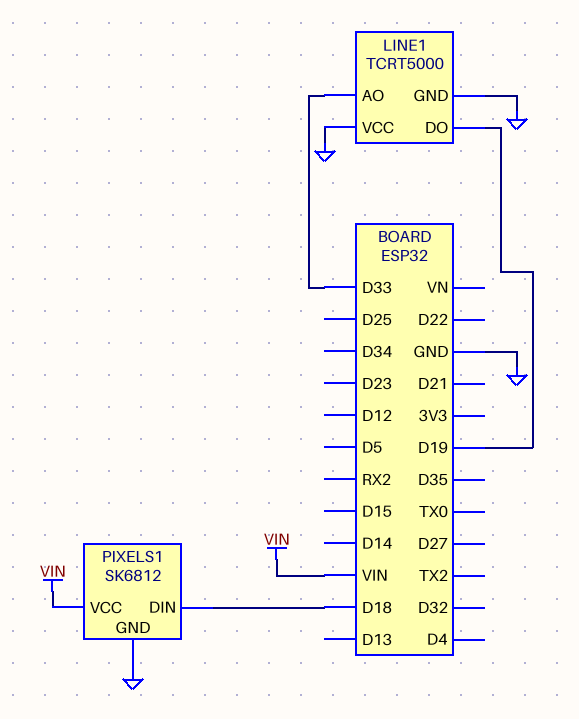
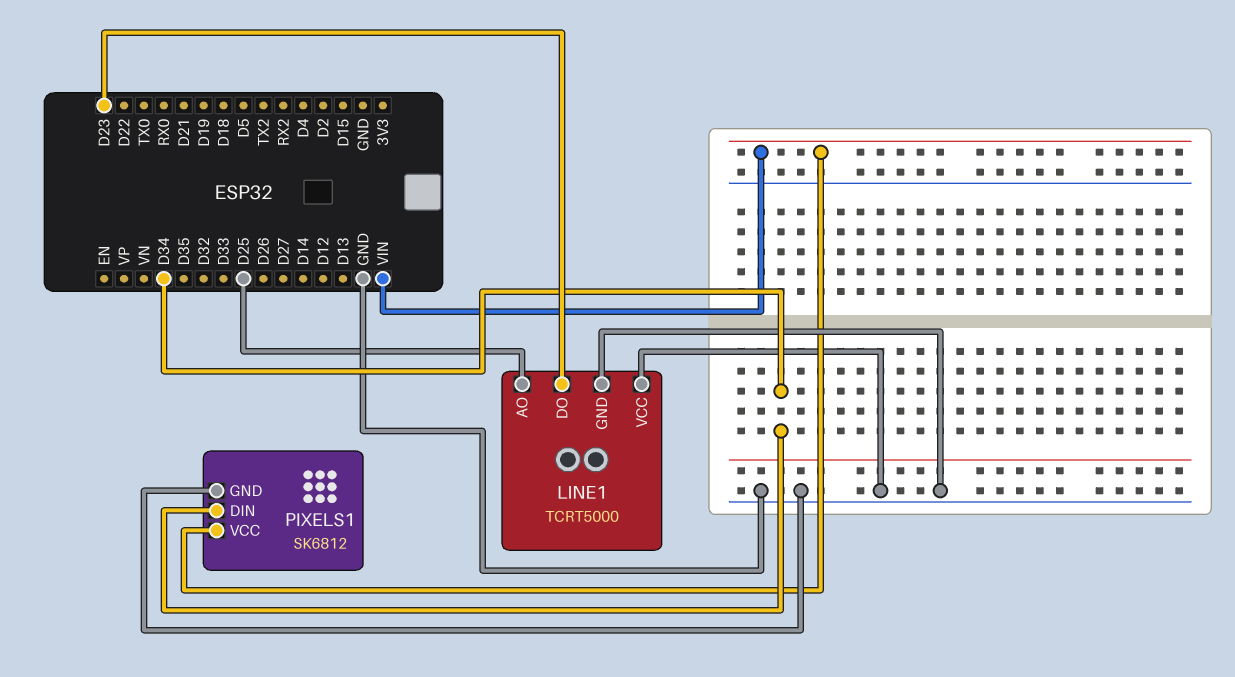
LINE1 pin AO: D33 -> D25
LINE1 pin DO: D19 -> D23
PIXELS1 pin DIN: D18 -> D34

